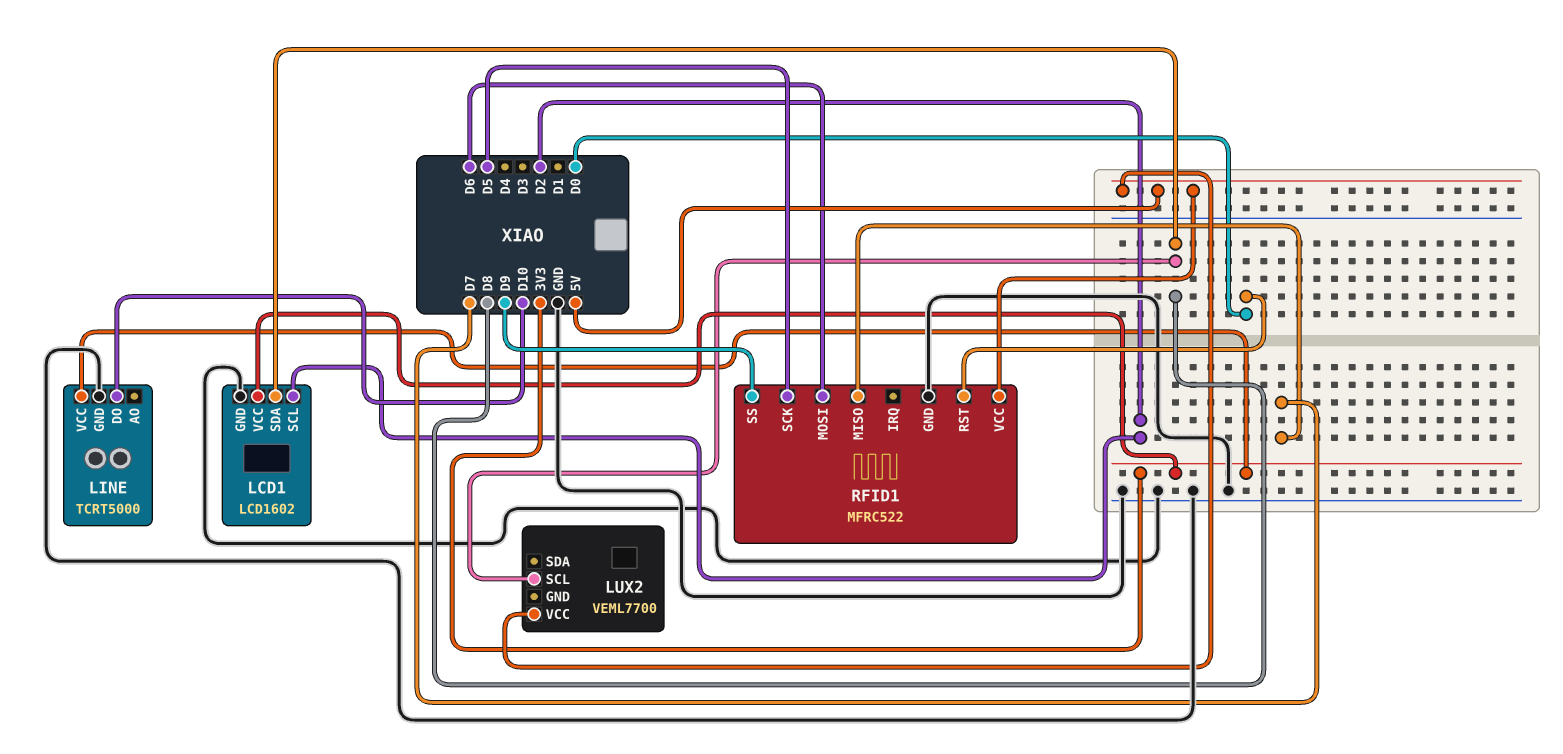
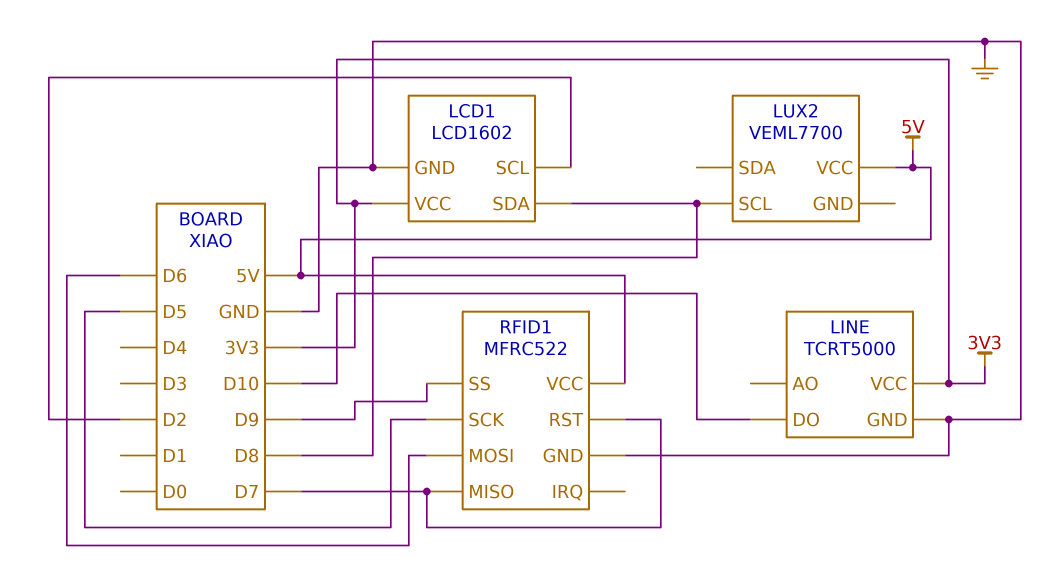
RFID1 pin RST: D0 -> D7

